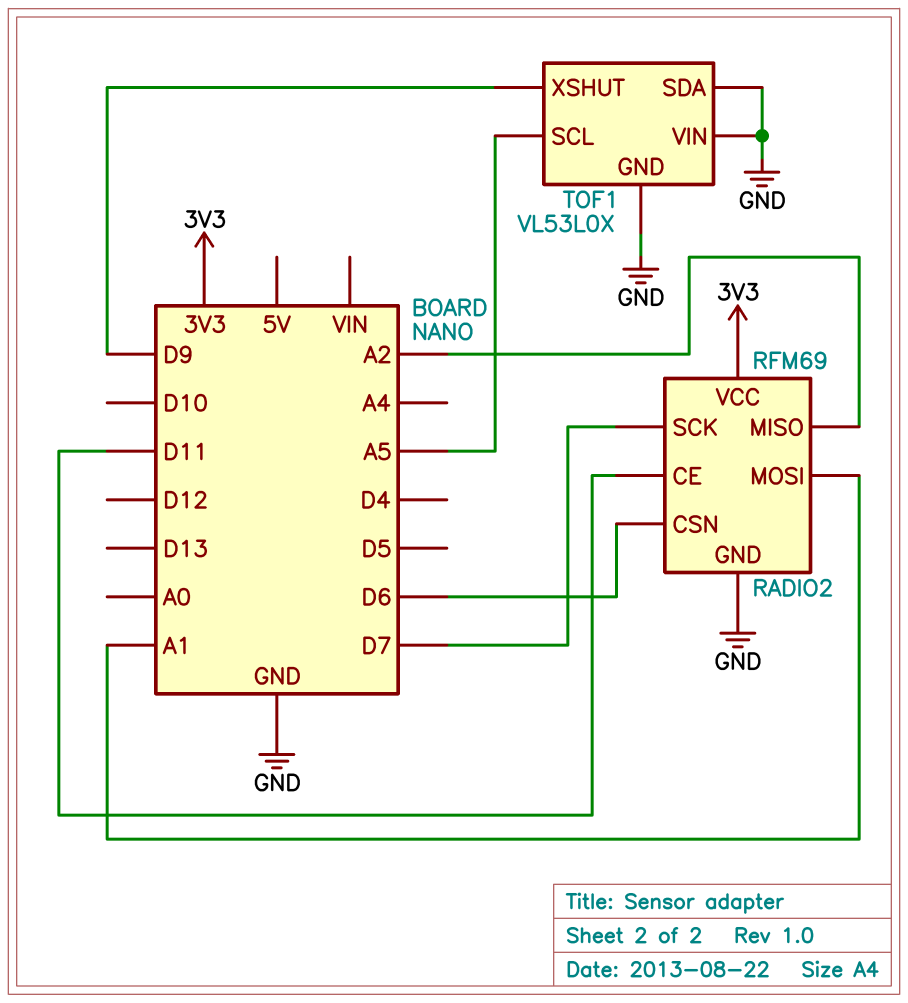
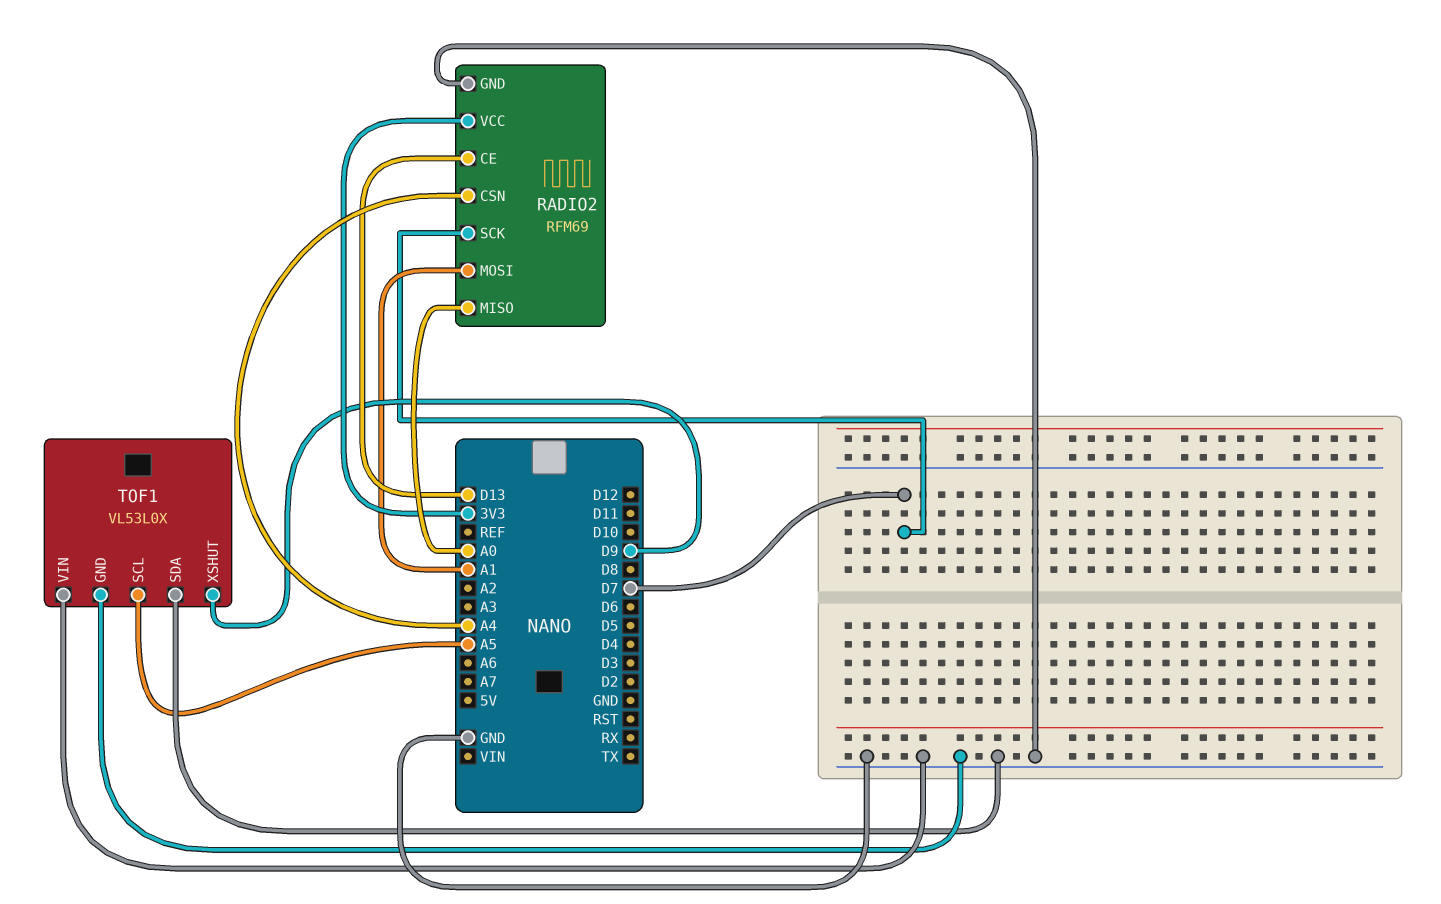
RADIO2 pin CE: D11 -> D13
RADIO2 pin CSN: D6 -> A4
RADIO2 pin MISO: A2 -> A0

